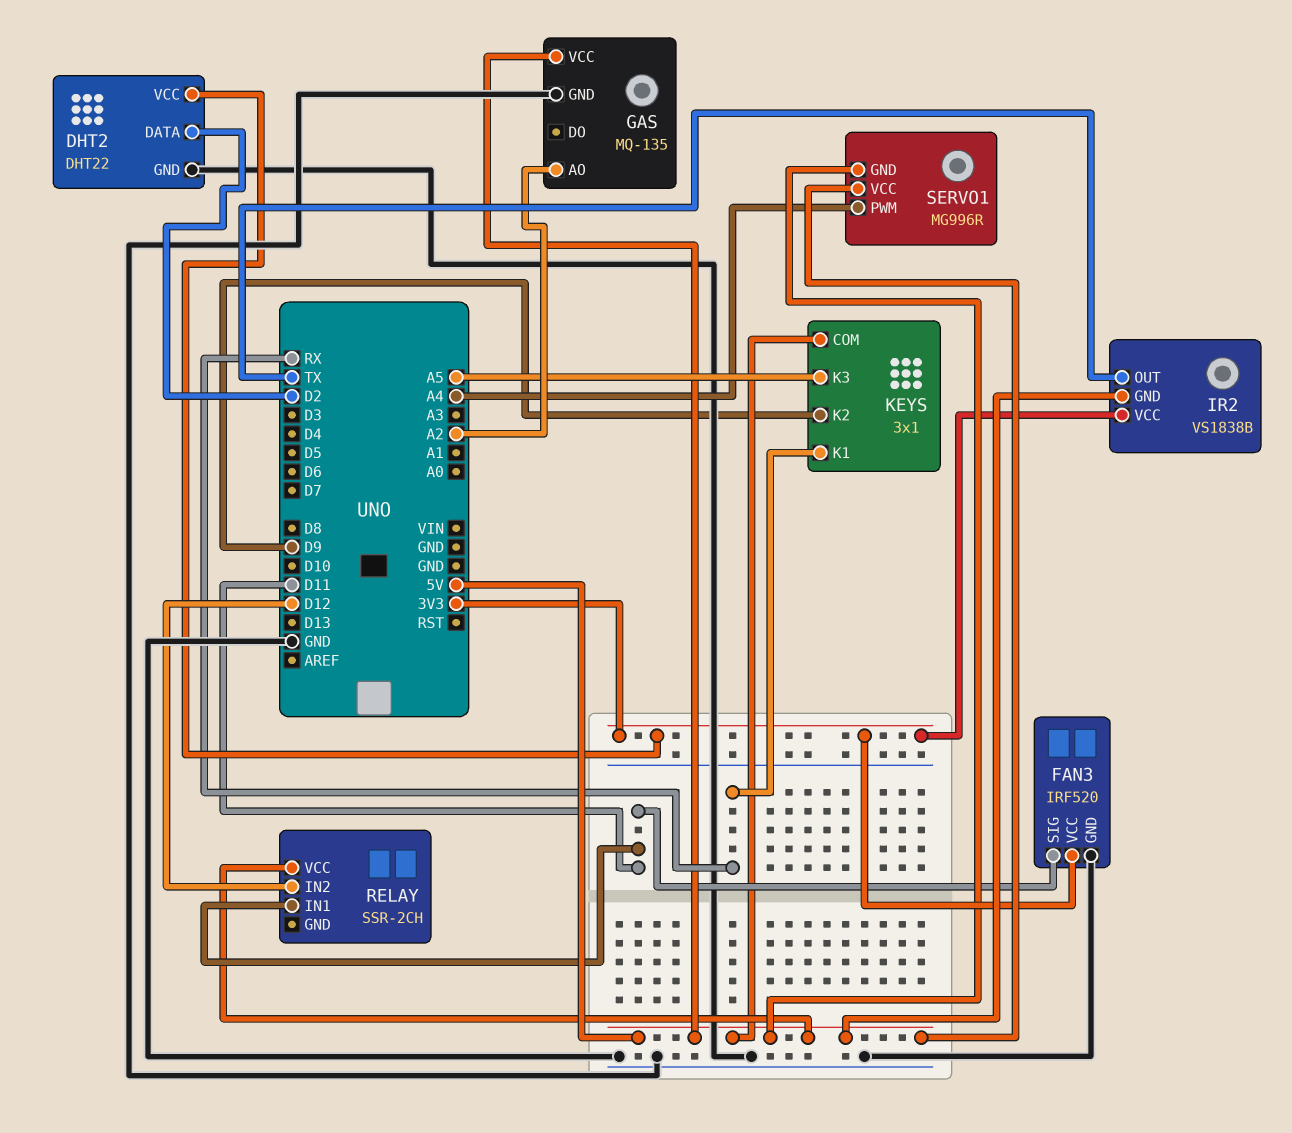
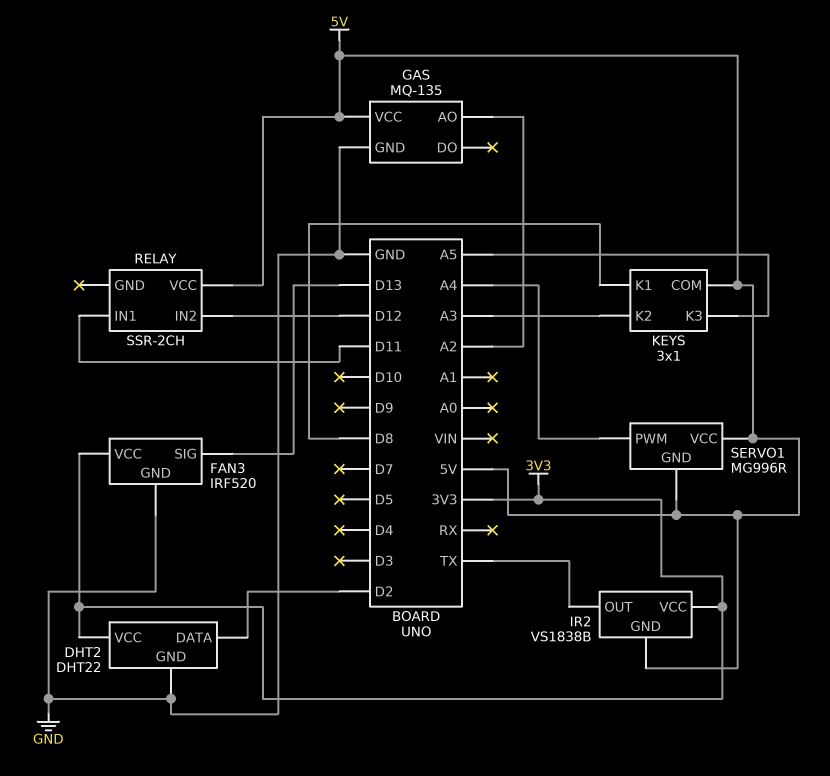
FAN3 pin SIG: D11 -> D13
KEYS pin K1: RX -> D8
KEYS pin K2: D9 -> A3

